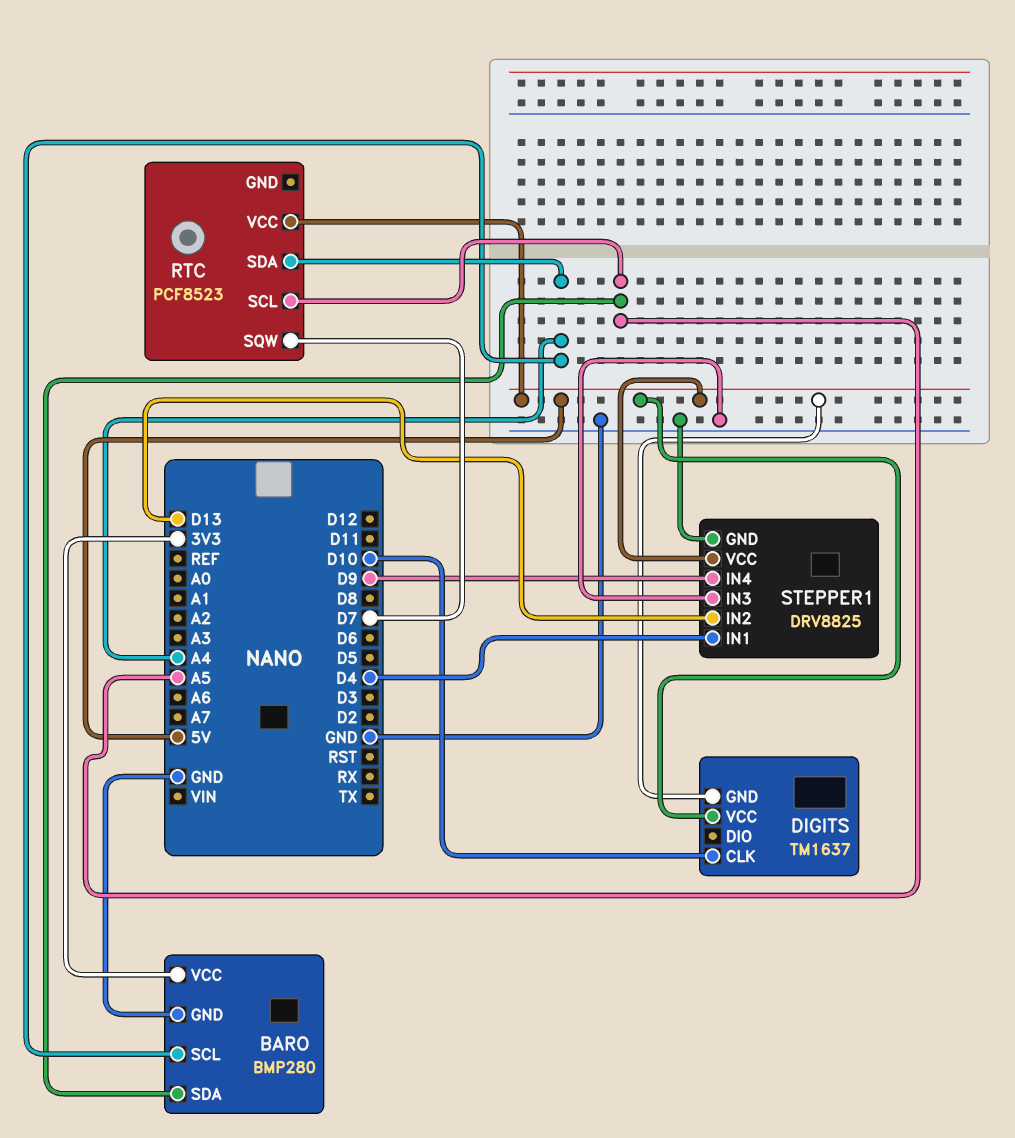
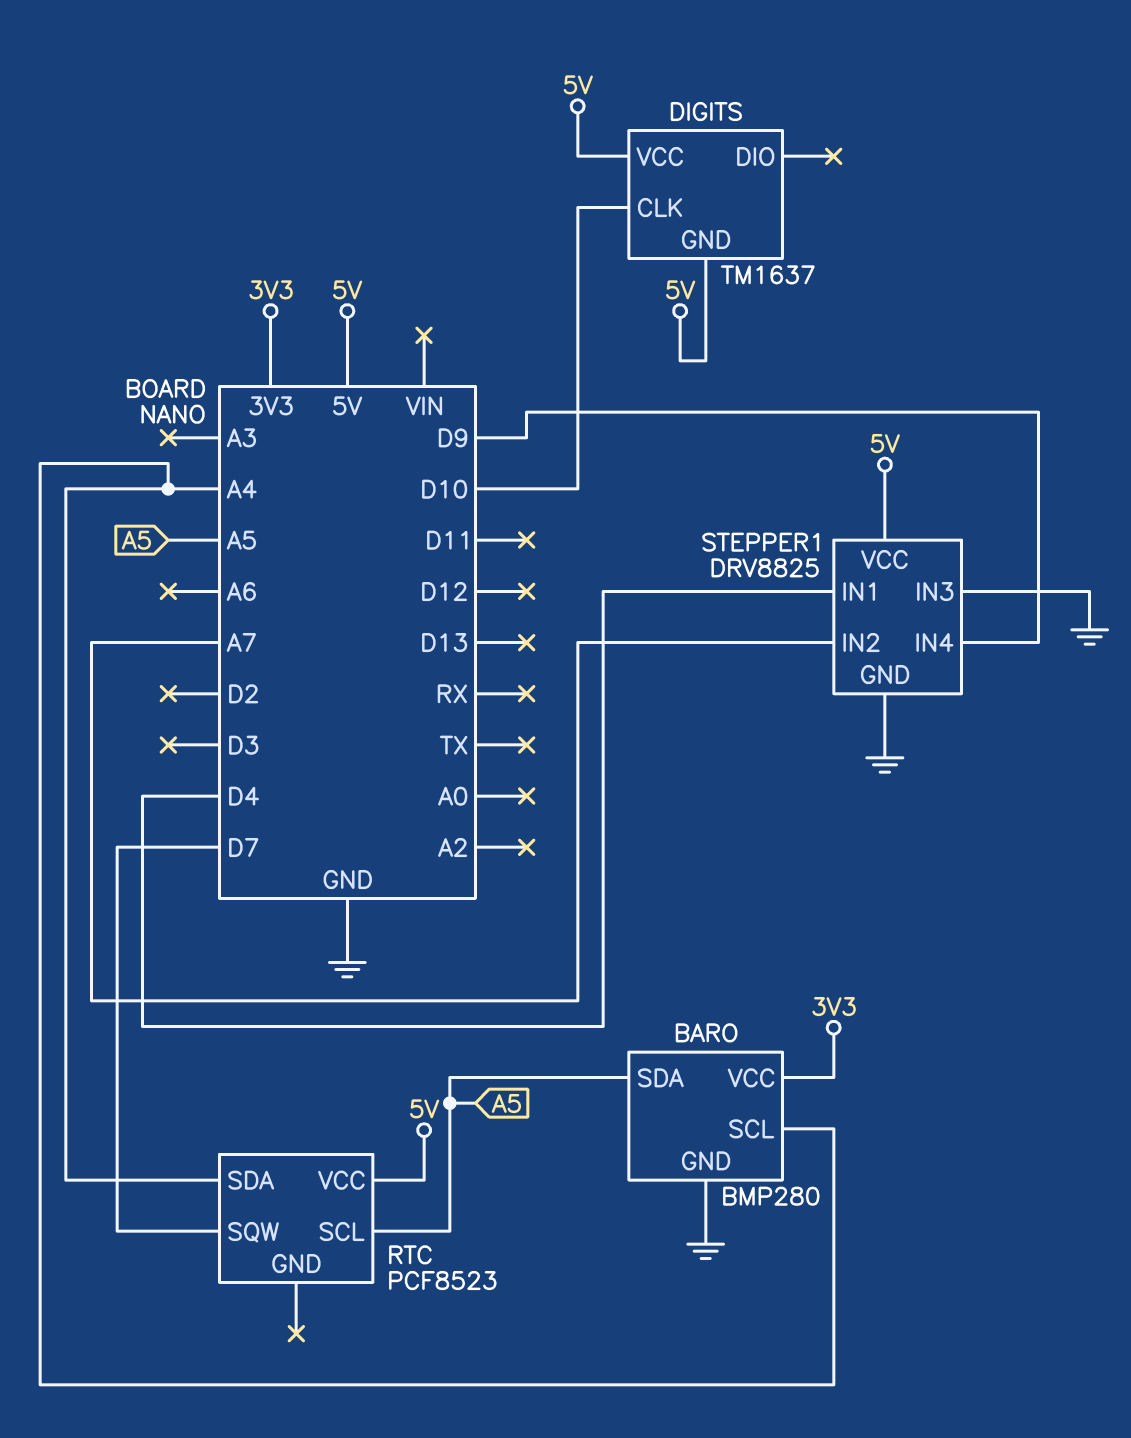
STEPPER1 pin IN2: D13 -> A7

